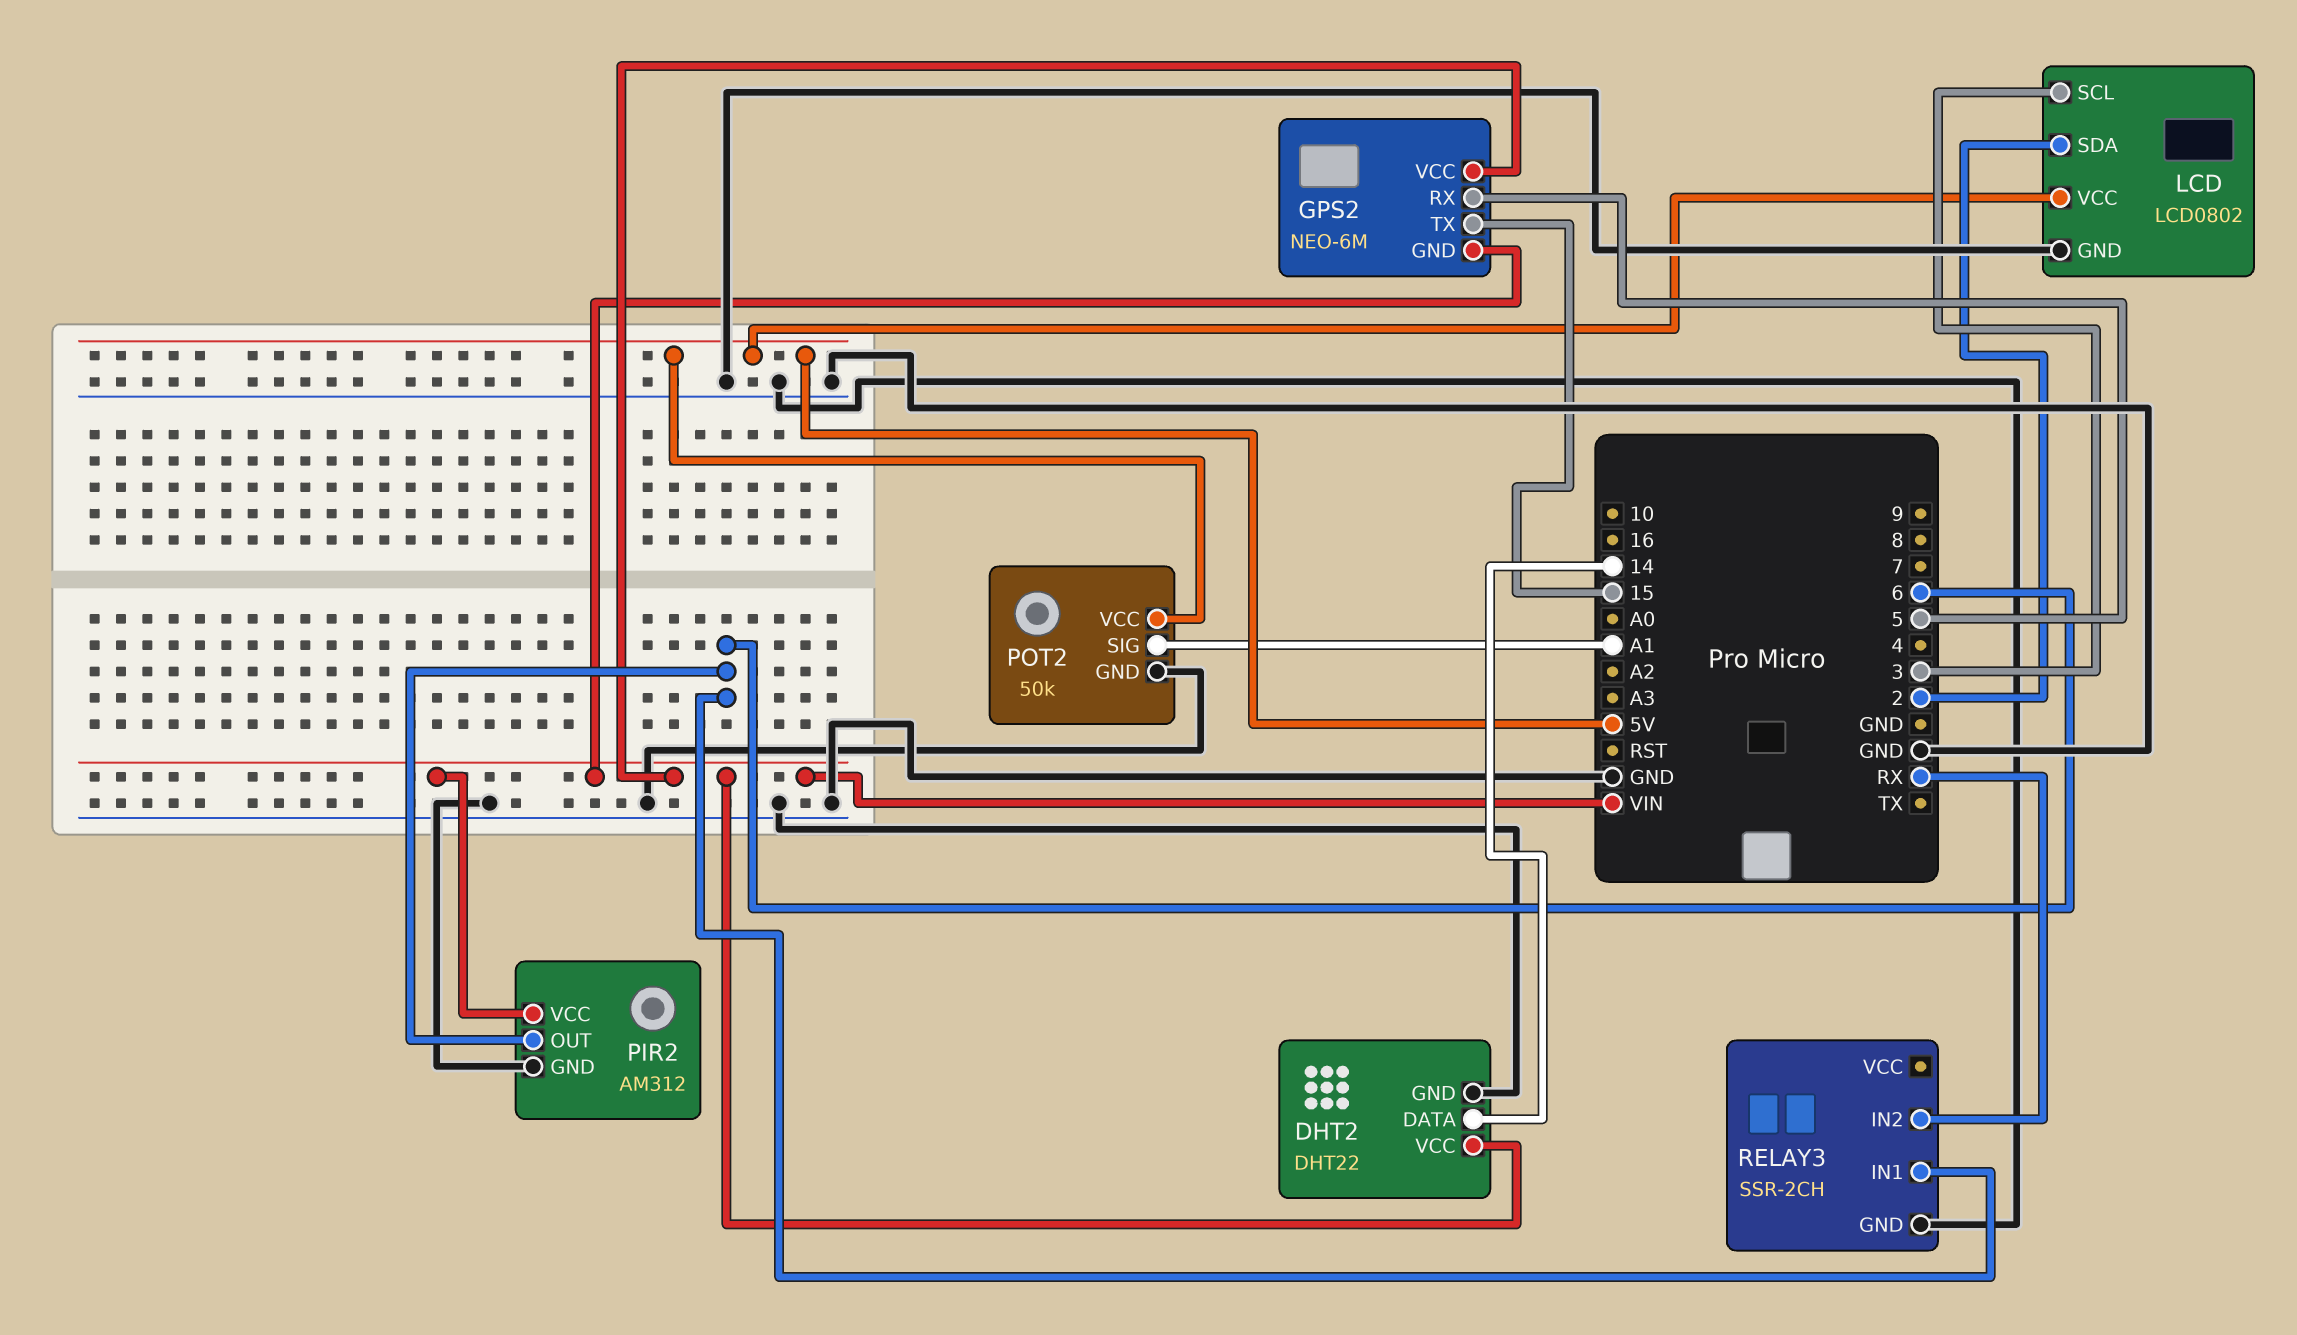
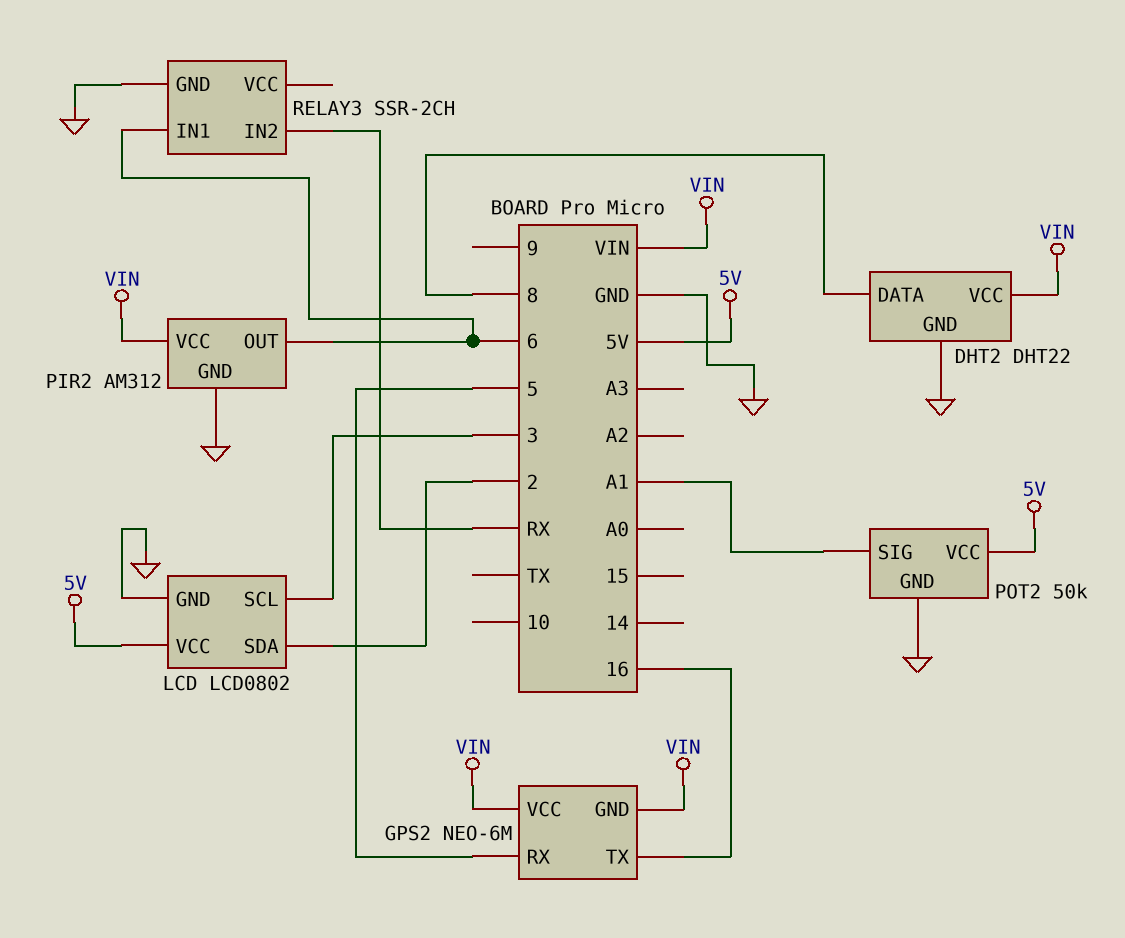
DHT2 pin DATA: 14 -> 8
GPS2 pin TX: 15 -> 16

